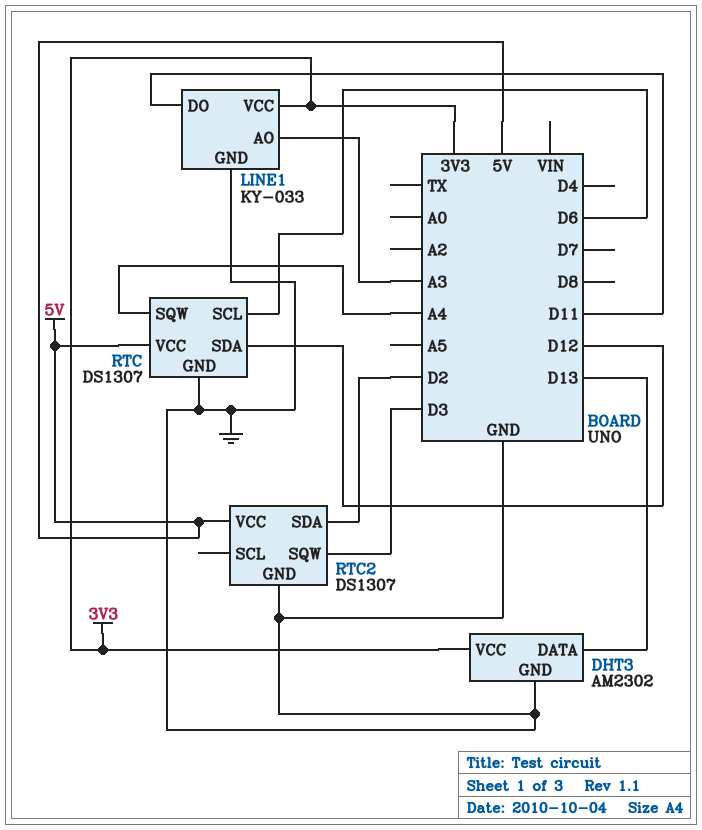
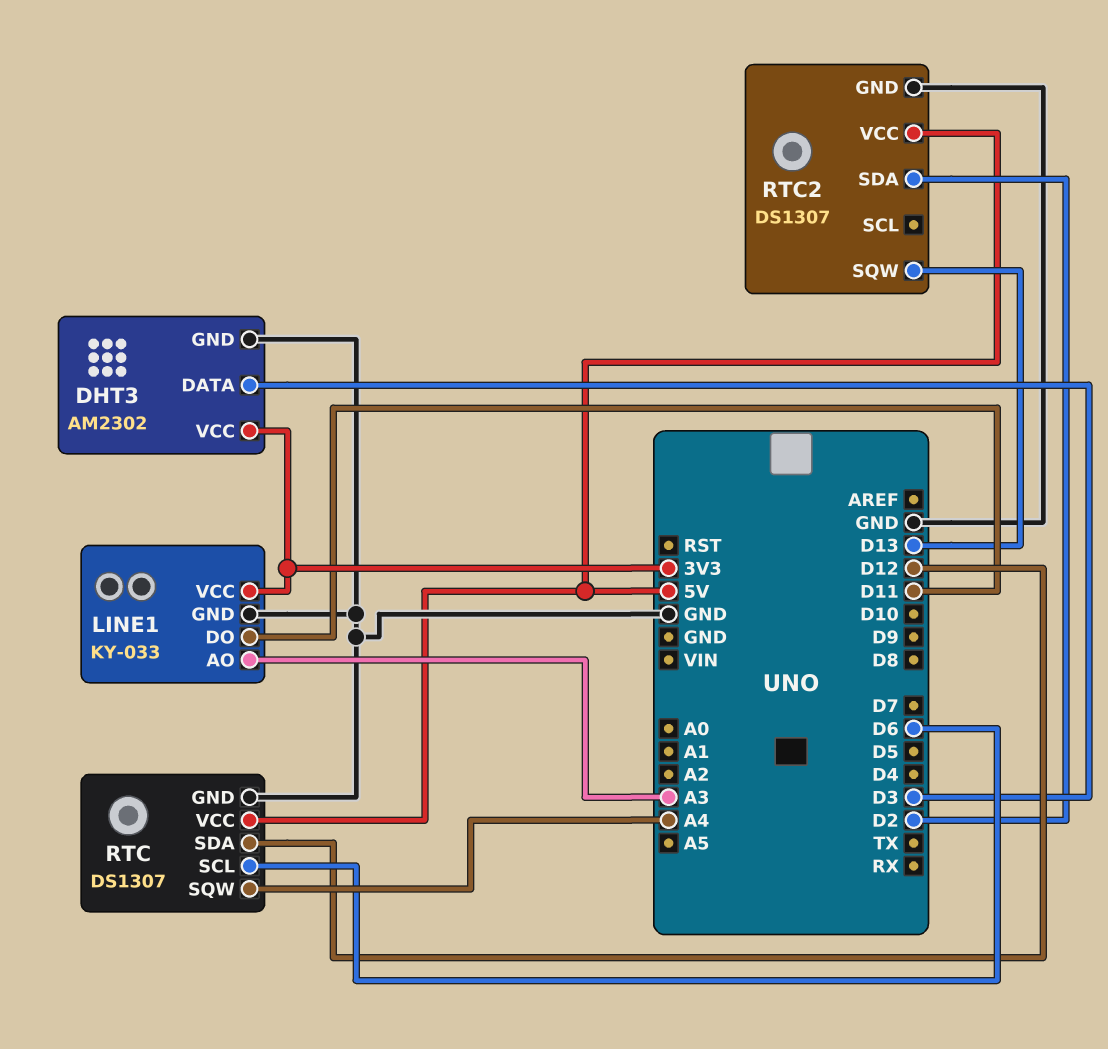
DHT3 pin DATA: D13 -> D3
RTC2 pin SQW: D3 -> D13

